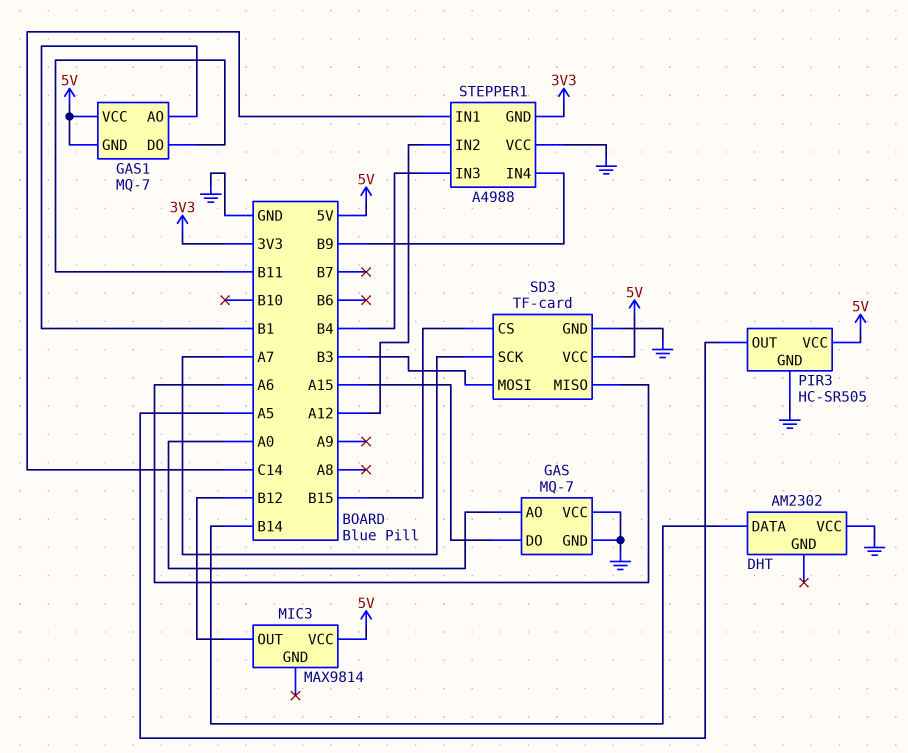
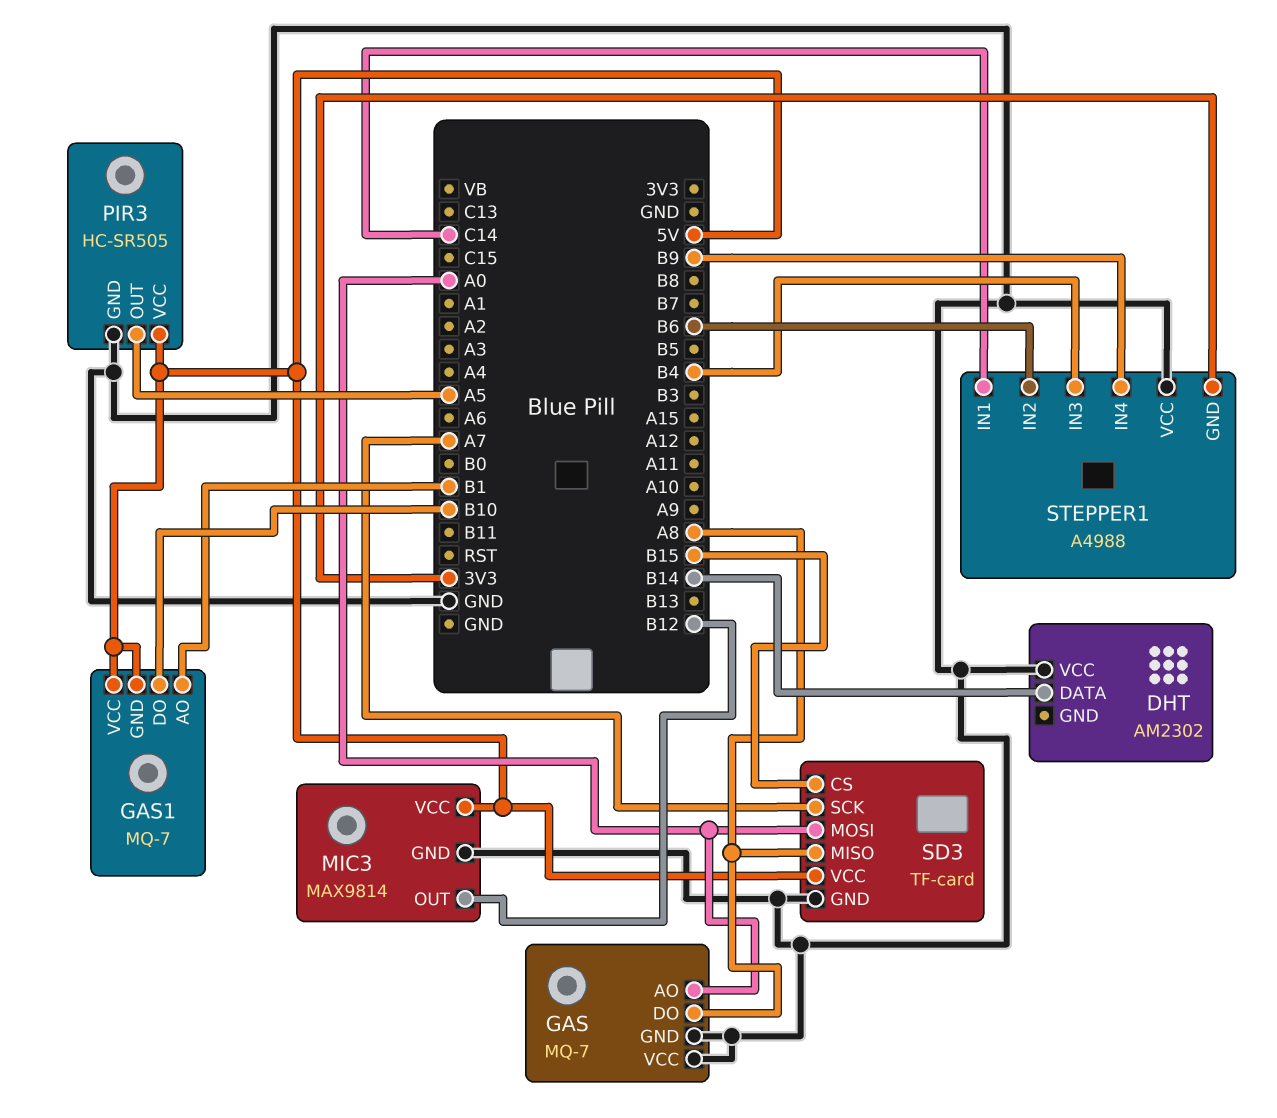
GAS pin DO: A15 -> A8
GAS1 pin DO: B11 -> B10
MIC3 pin GND: none -> GND
SD3 pin MISO: A6 -> A8
SD3 pin MOSI: B3 -> A0
STEPPER1 pin IN2: A12 -> B6

